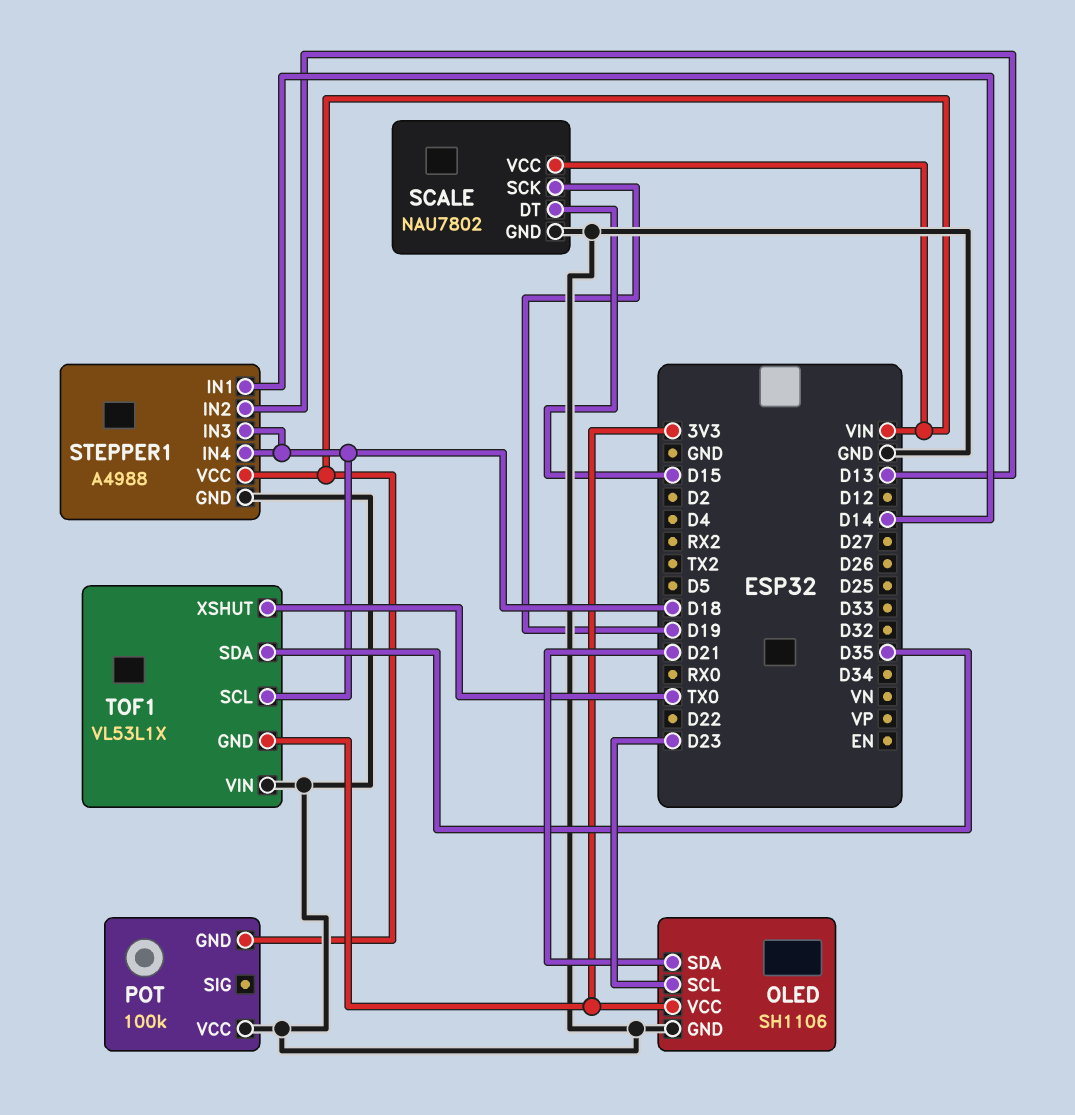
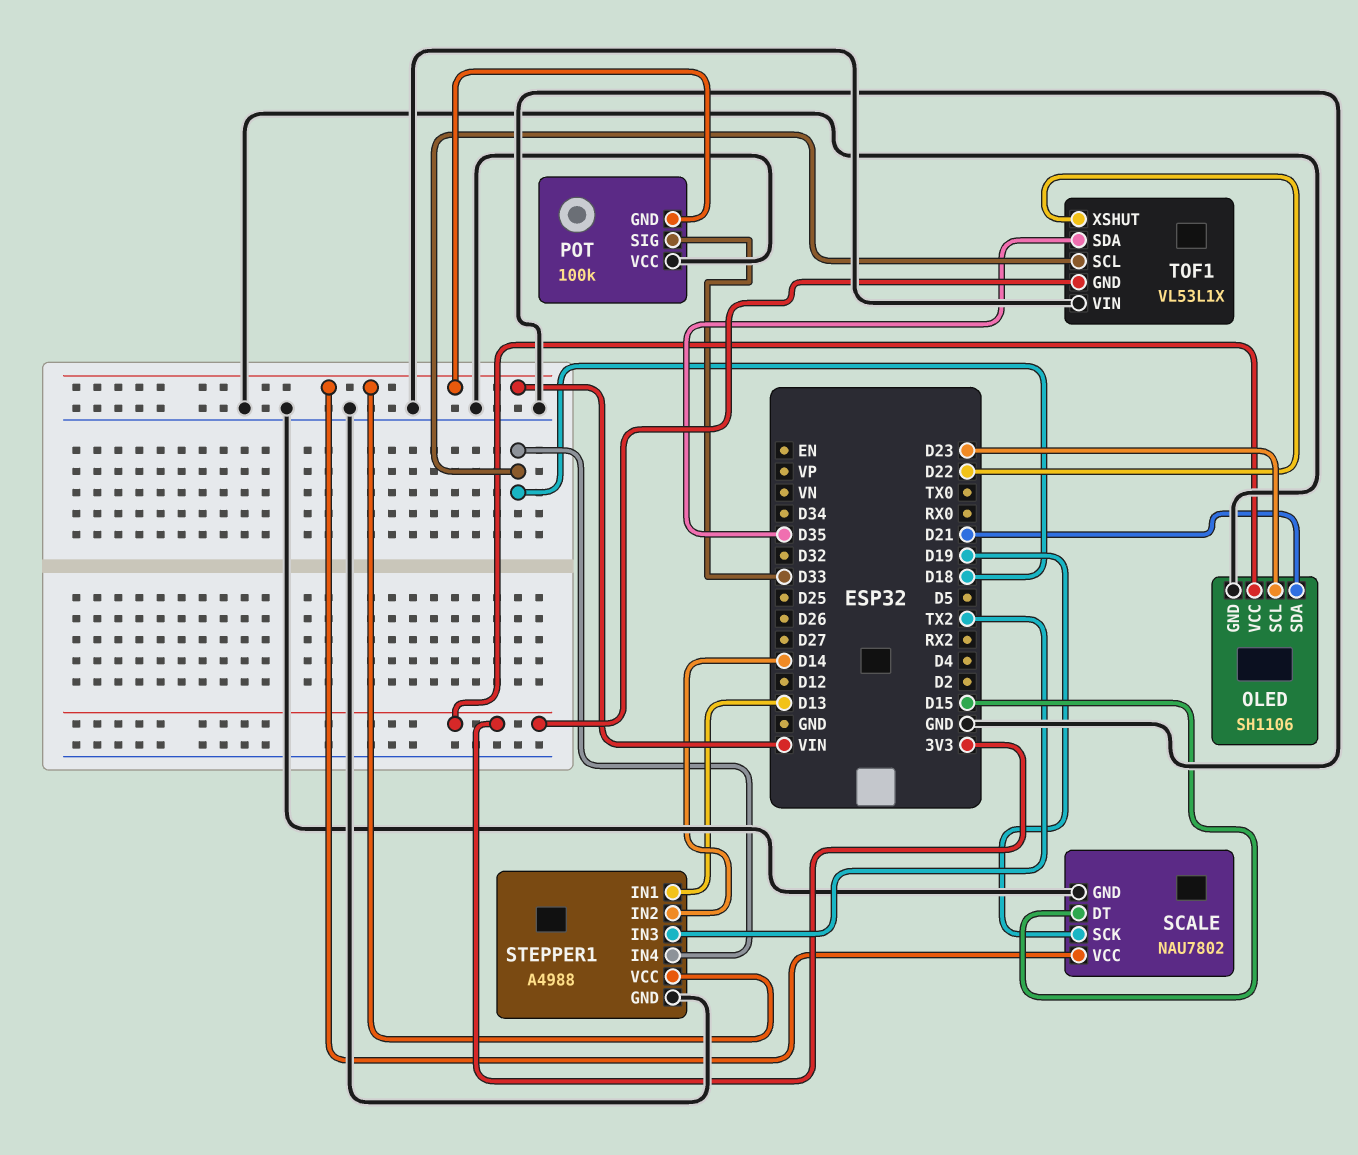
POT pin SIG: none -> D33
STEPPER1 pin IN1: D14 -> D13
STEPPER1 pin IN2: D13 -> D14
STEPPER1 pin IN3: D18 -> TX2
TOF1 pin XSHUT: TX0 -> D22

